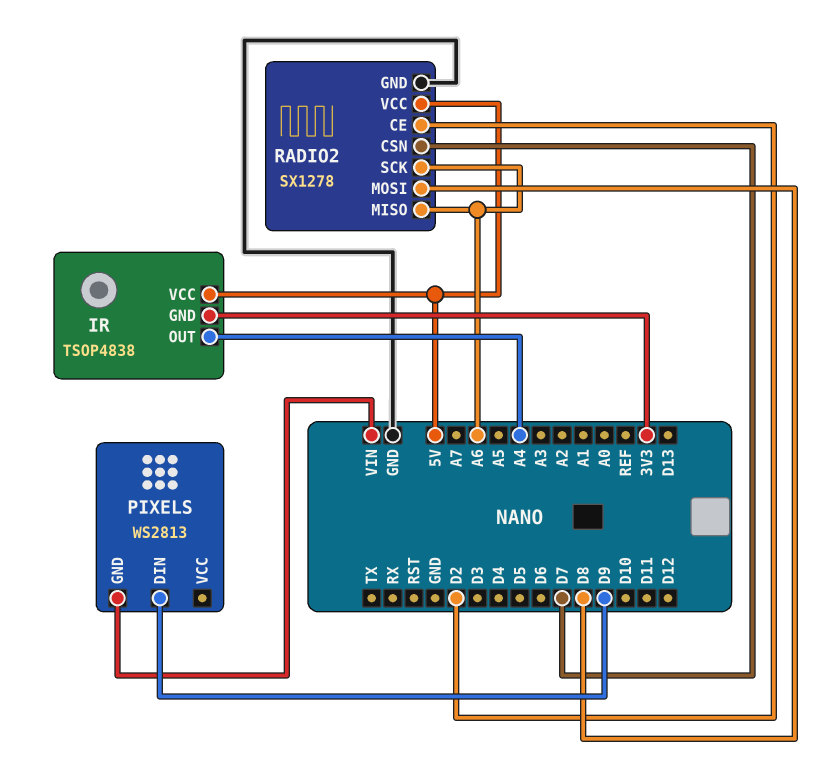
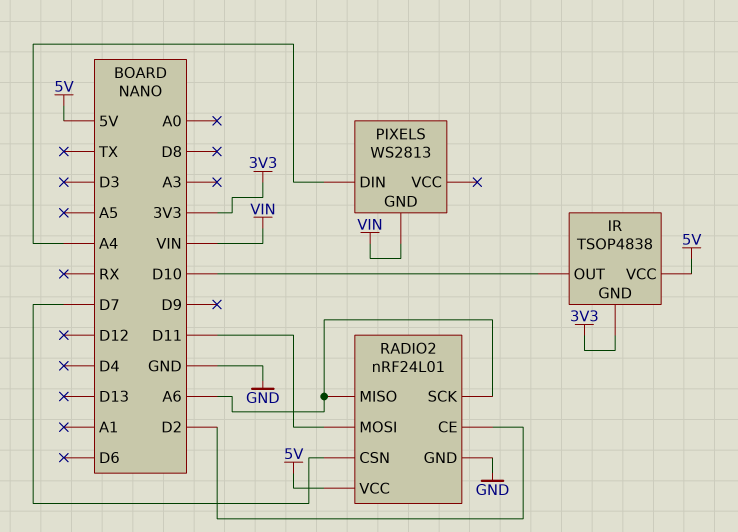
IR pin OUT: A4 -> D10
PIXELS pin DIN: D9 -> A4
RADIO2: SX1278 -> nRF24L01
RADIO2 pin MOSI: D8 -> D11

